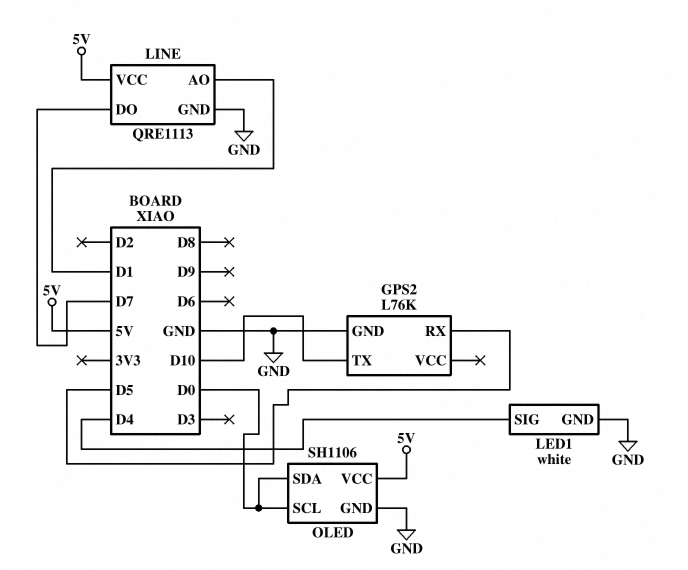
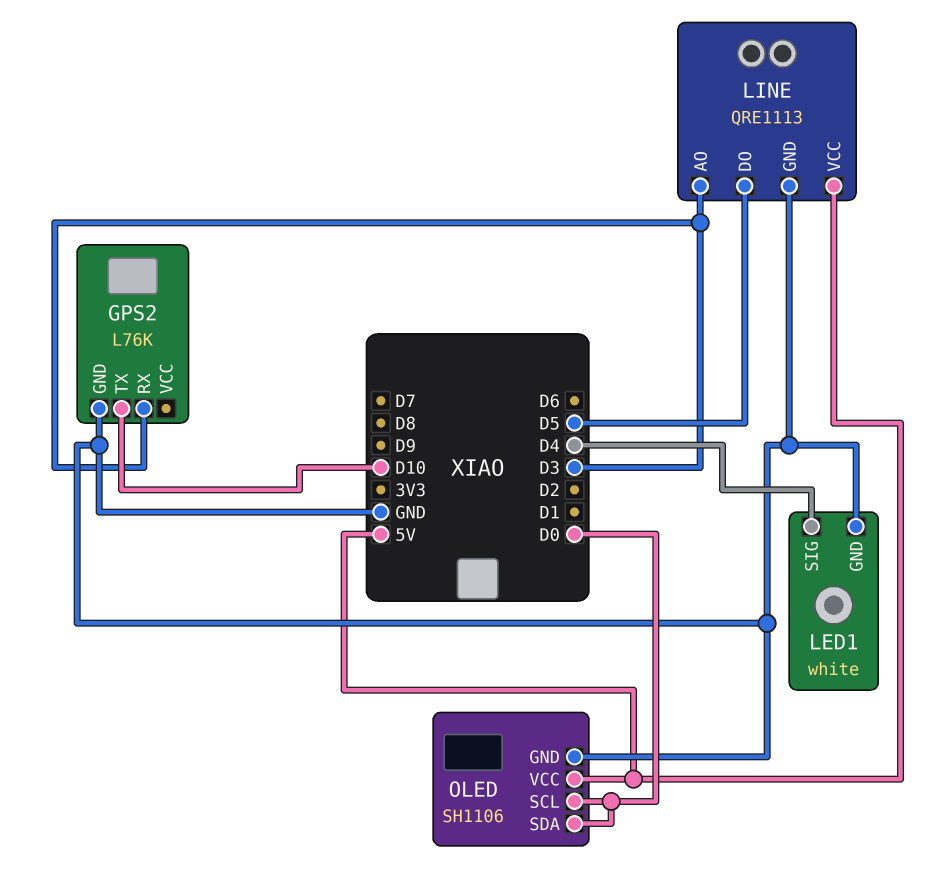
GPS2 pin RX: D5 -> D3
LINE pin AO: D1 -> D3
LINE pin DO: D7 -> D5

